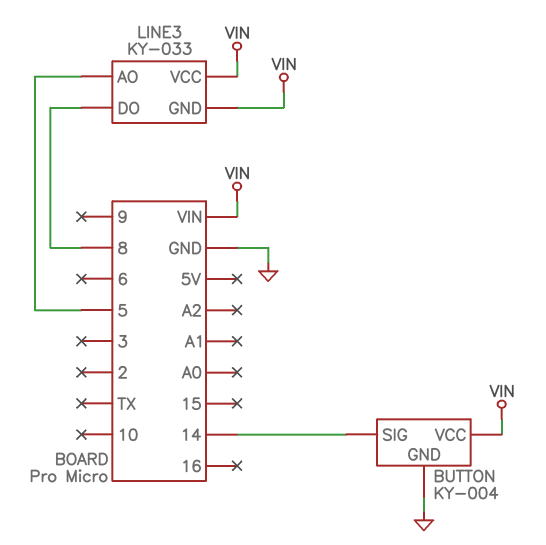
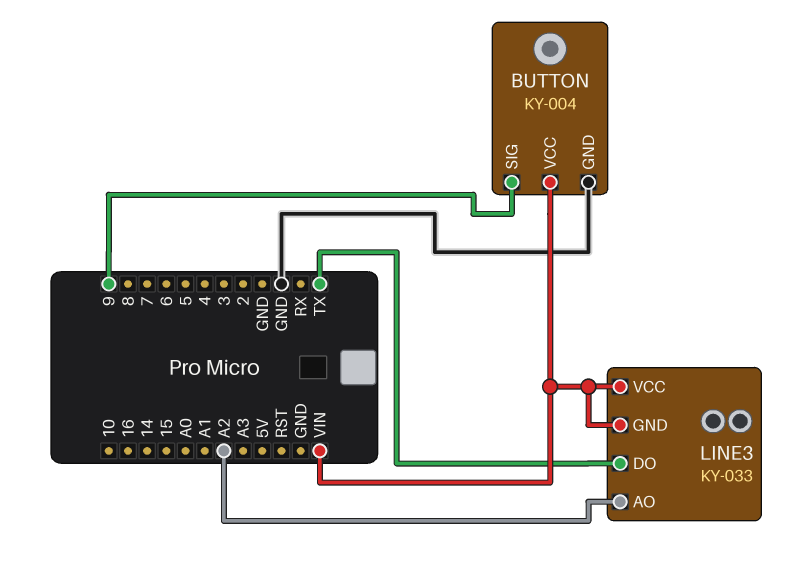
BUTTON pin SIG: 14 -> 9
LINE3 pin AO: 5 -> A2
LINE3 pin DO: 8 -> TX

